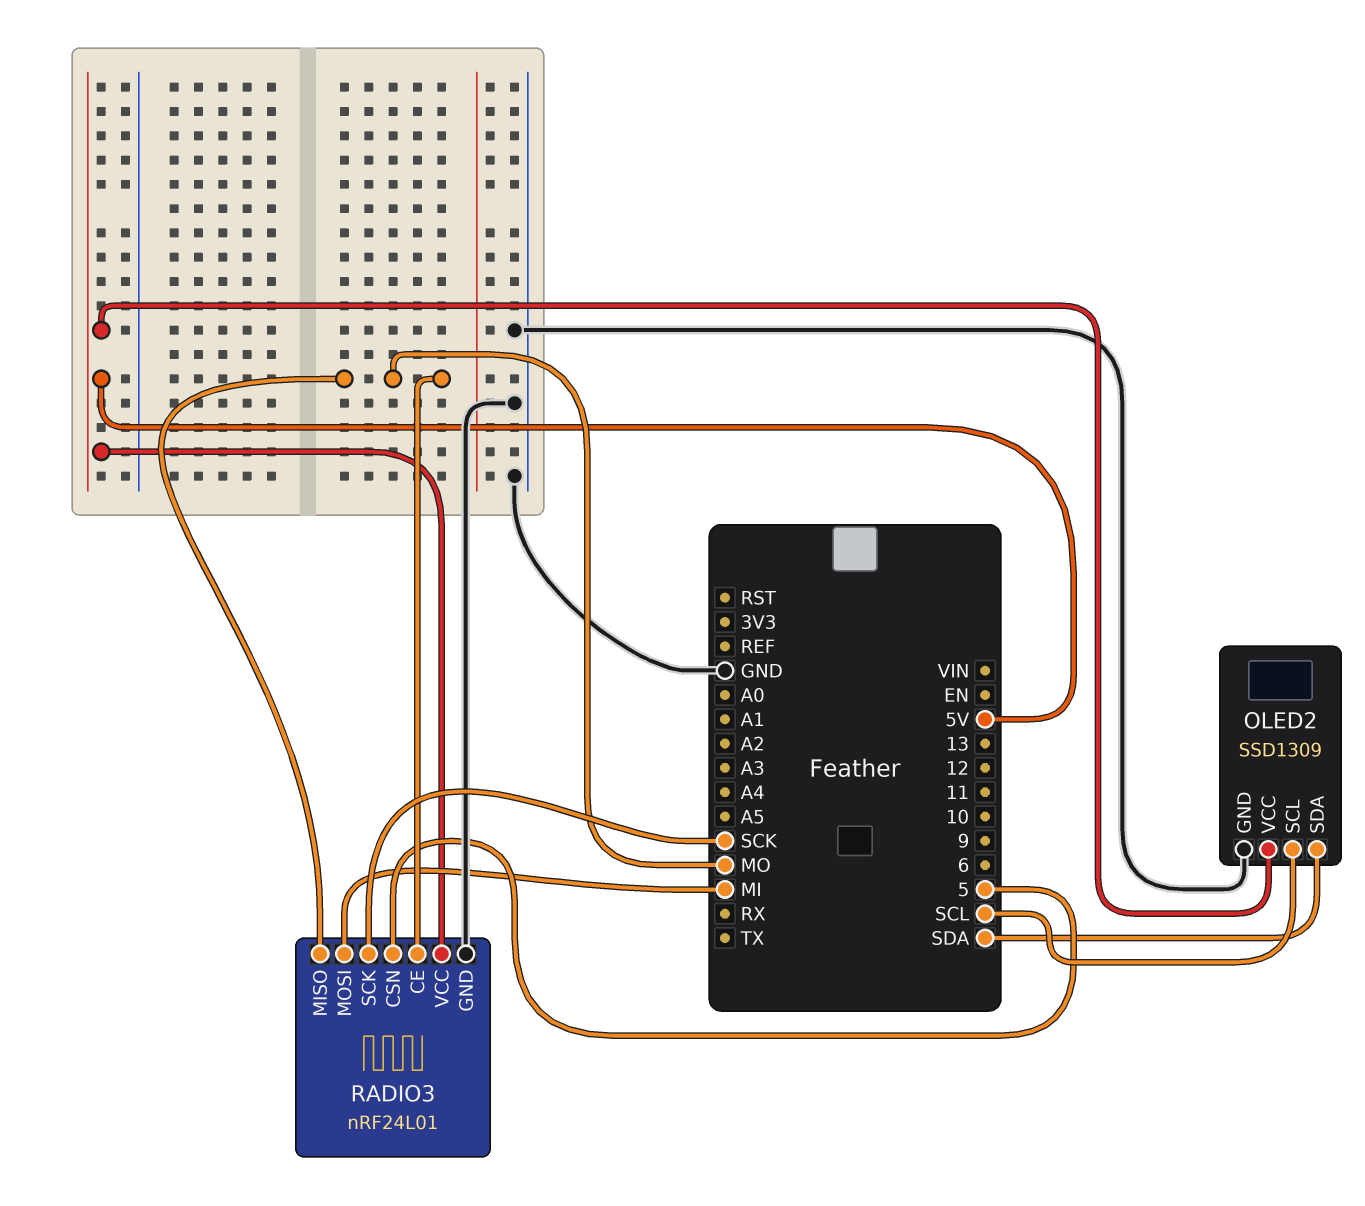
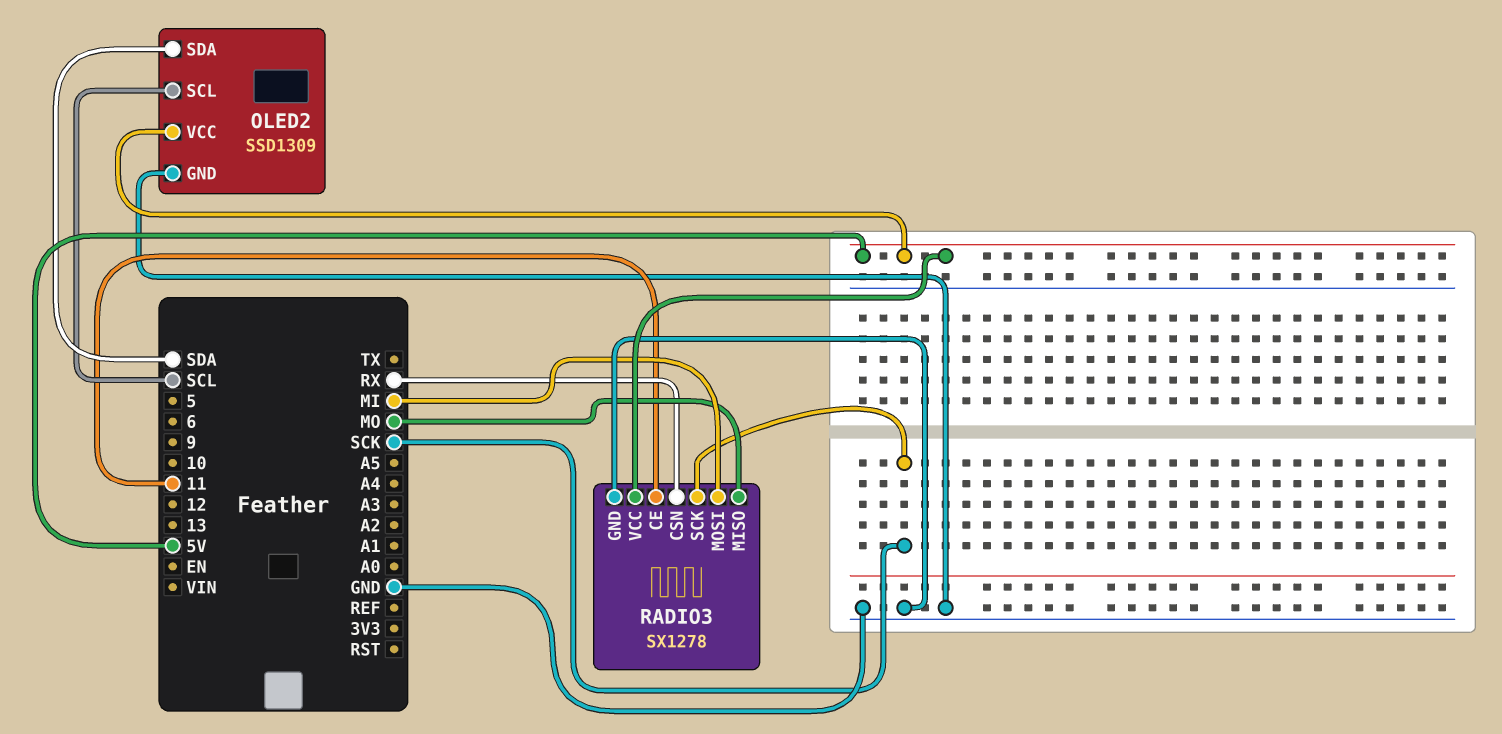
RADIO3: nRF24L01 -> SX1278
RADIO3 pin CE: MO -> 11
RADIO3 pin CSN: 5 -> RX

